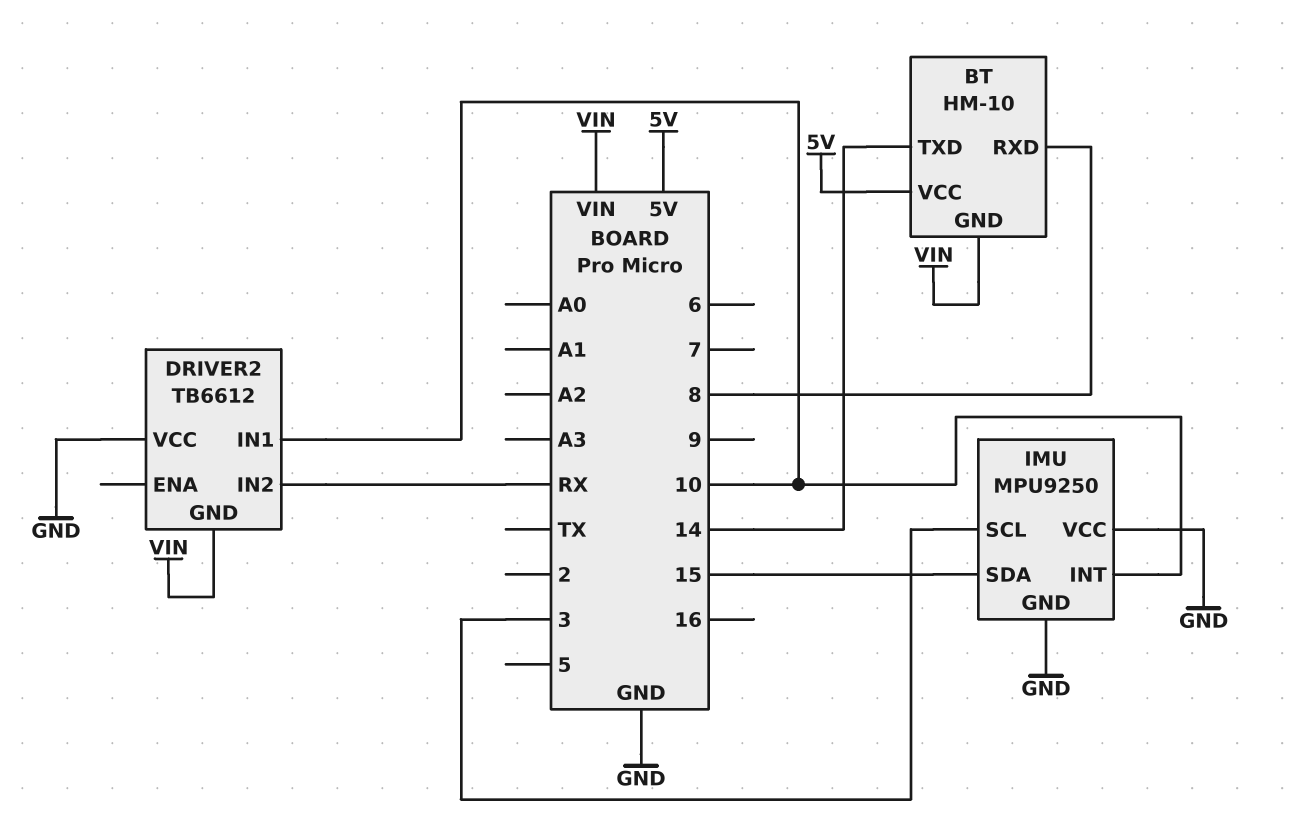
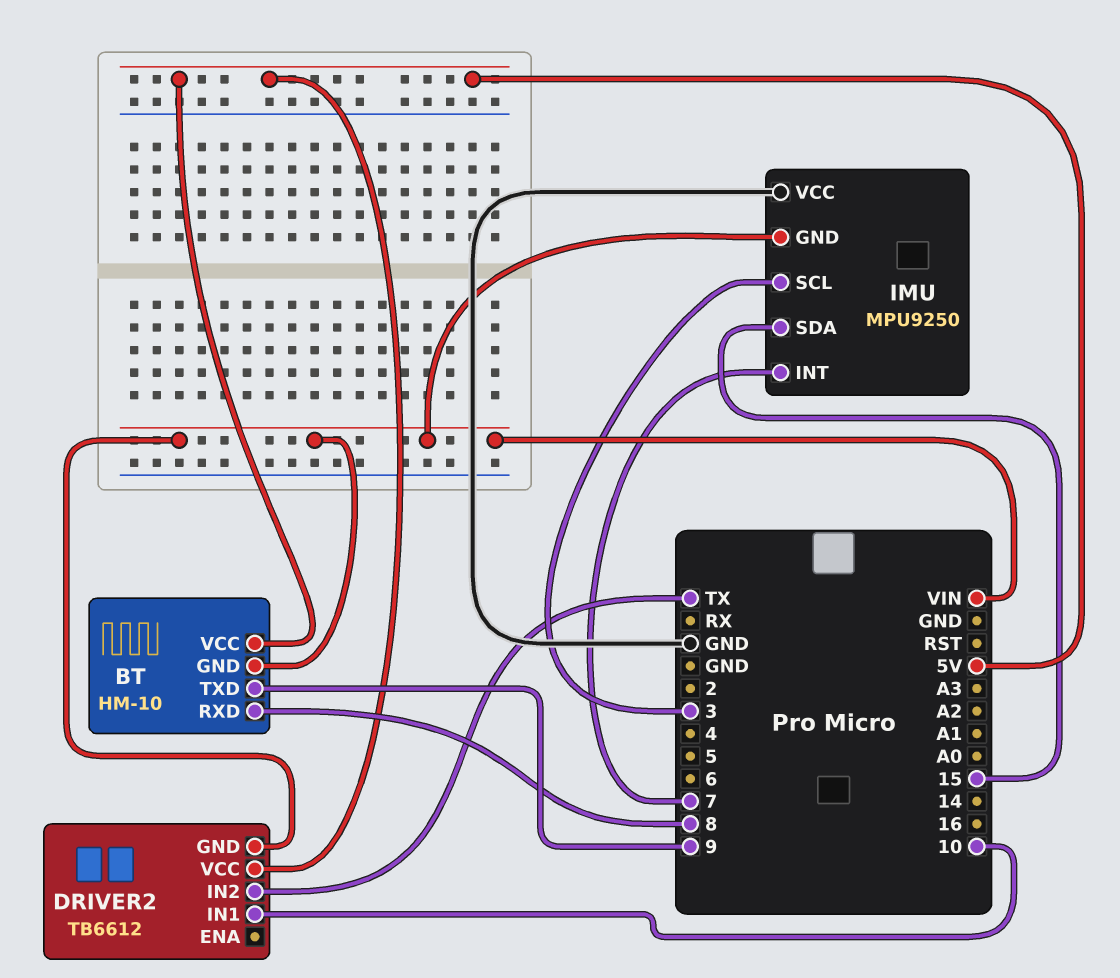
BT pin TXD: 14 -> 9
DRIVER2 pin IN2: RX -> TX
DRIVER2 pin VCC: GND -> 5V
IMU pin GND: GND -> VIN
IMU pin INT: 10 -> 7

